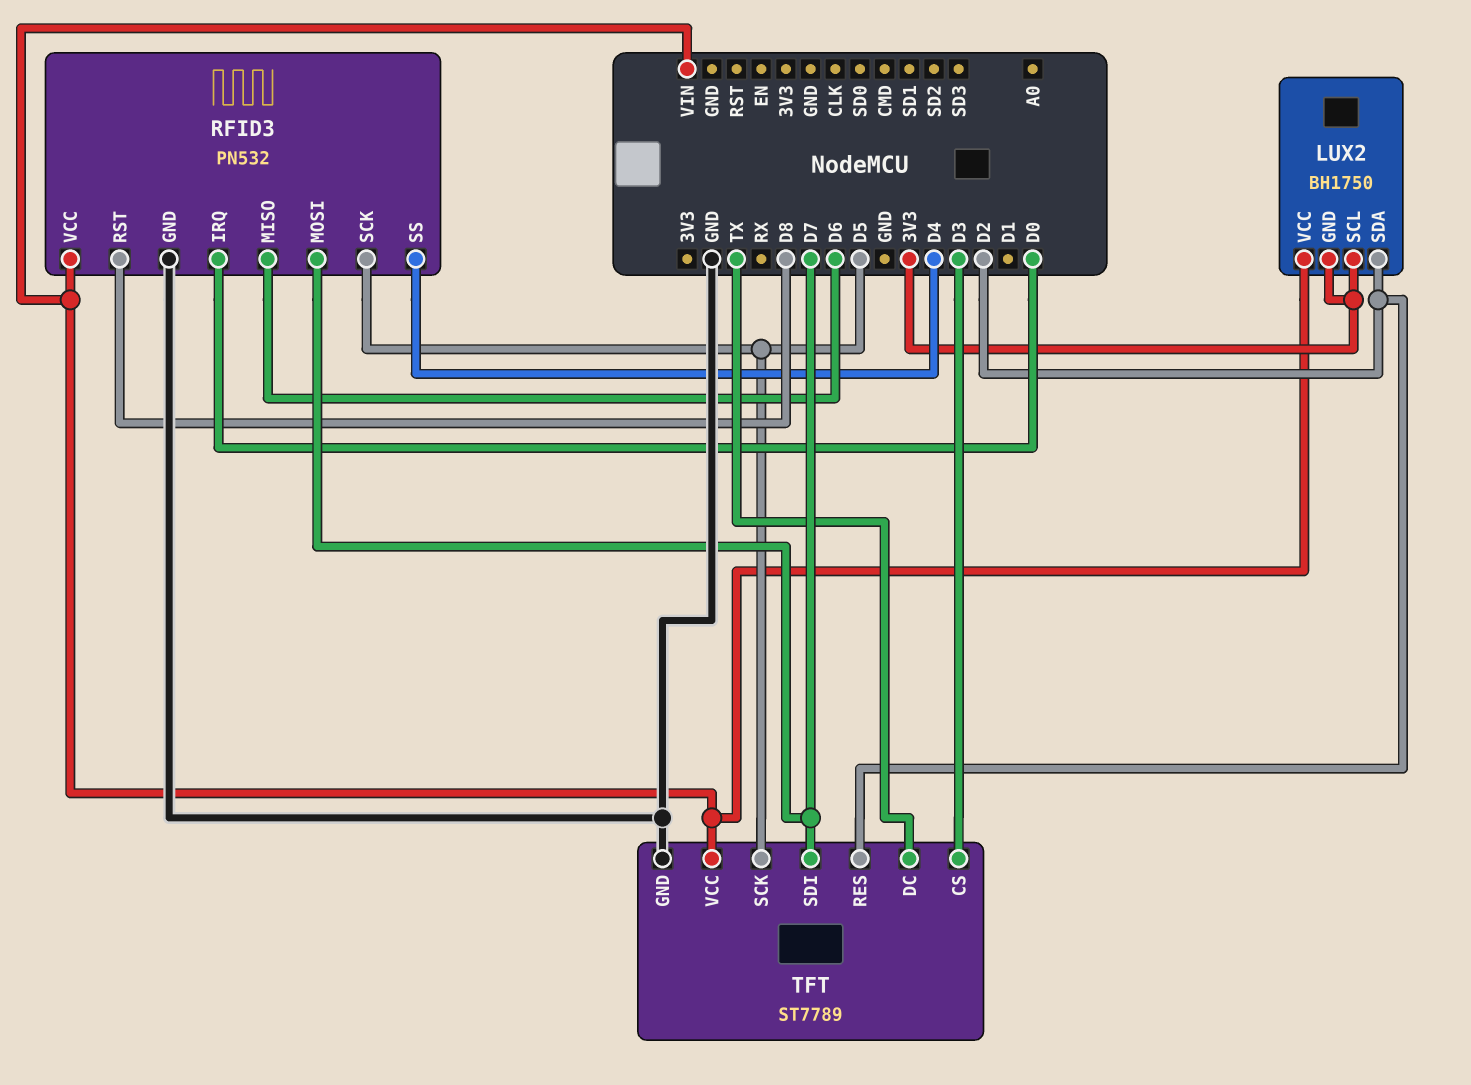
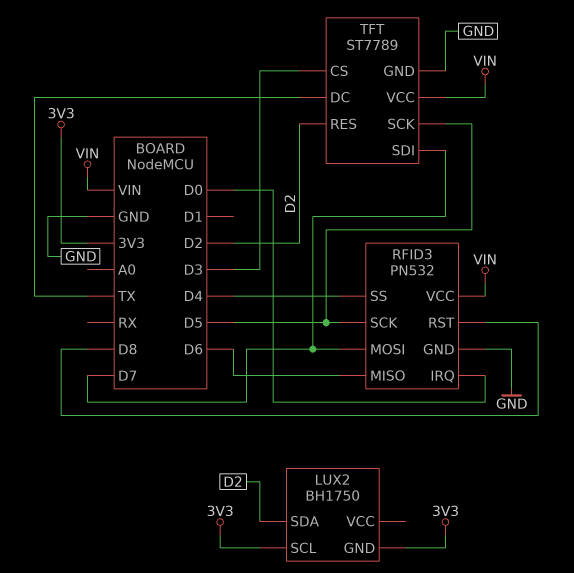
LUX2 pin VCC: VIN -> none

